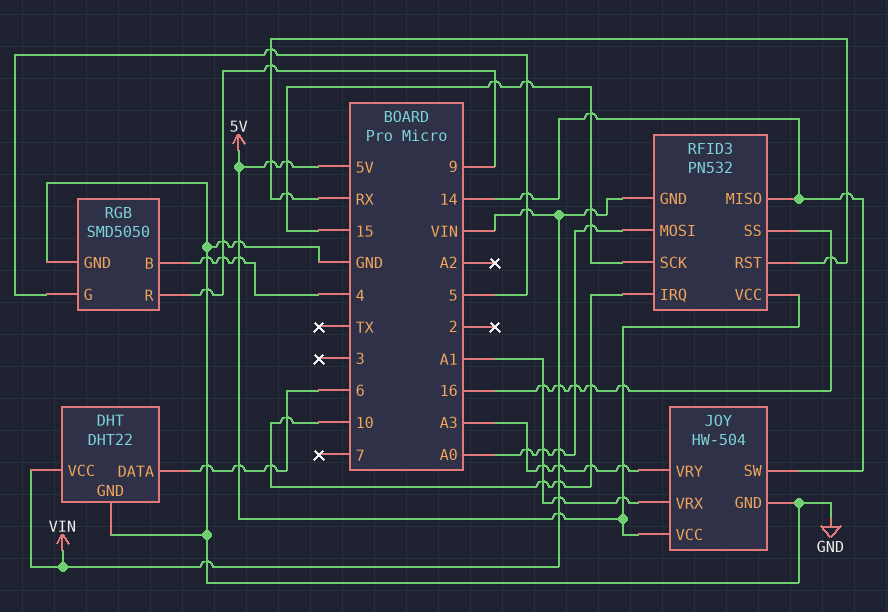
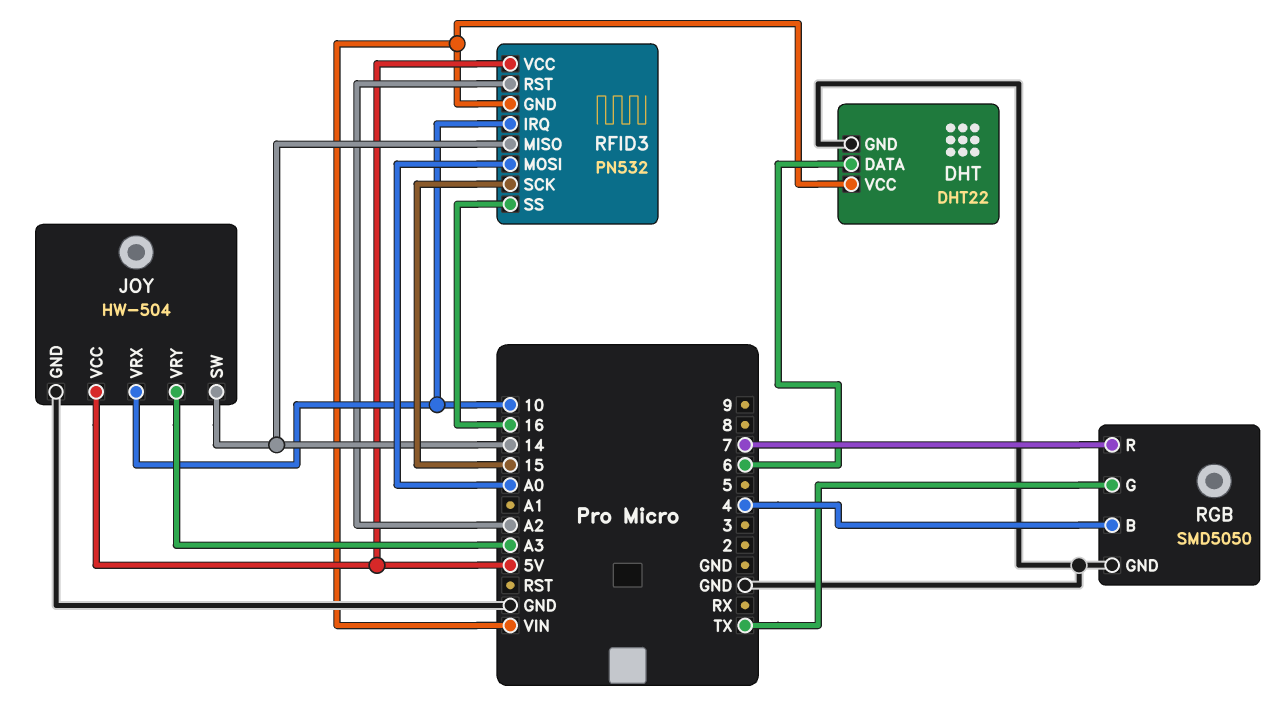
JOY pin VRX: A1 -> 10
RFID3 pin RST: RX -> A2
RGB pin G: 5 -> TX
RGB pin R: 9 -> 7

